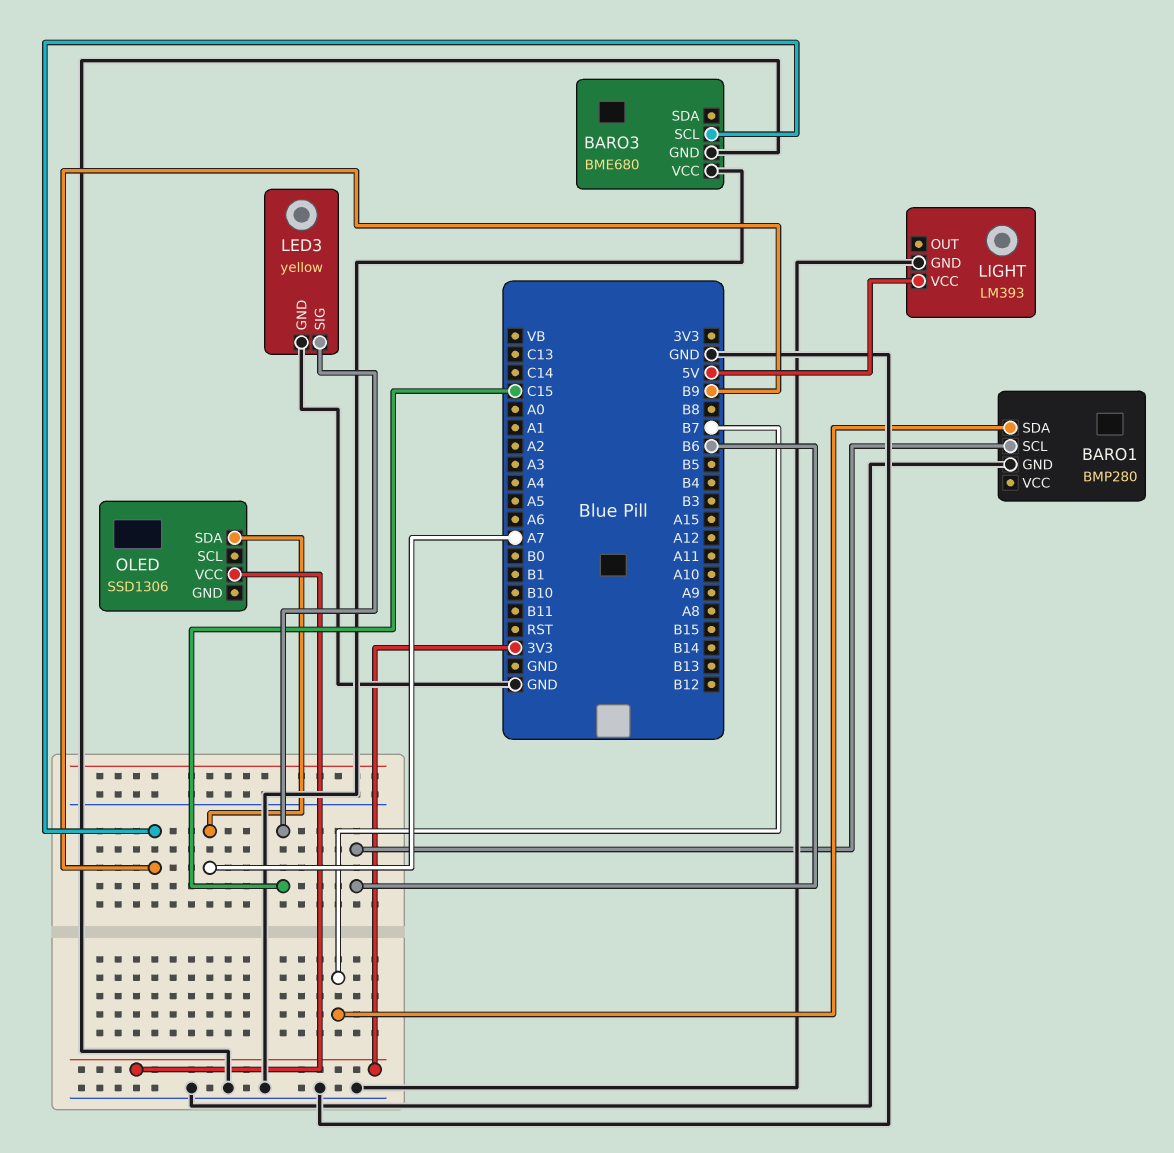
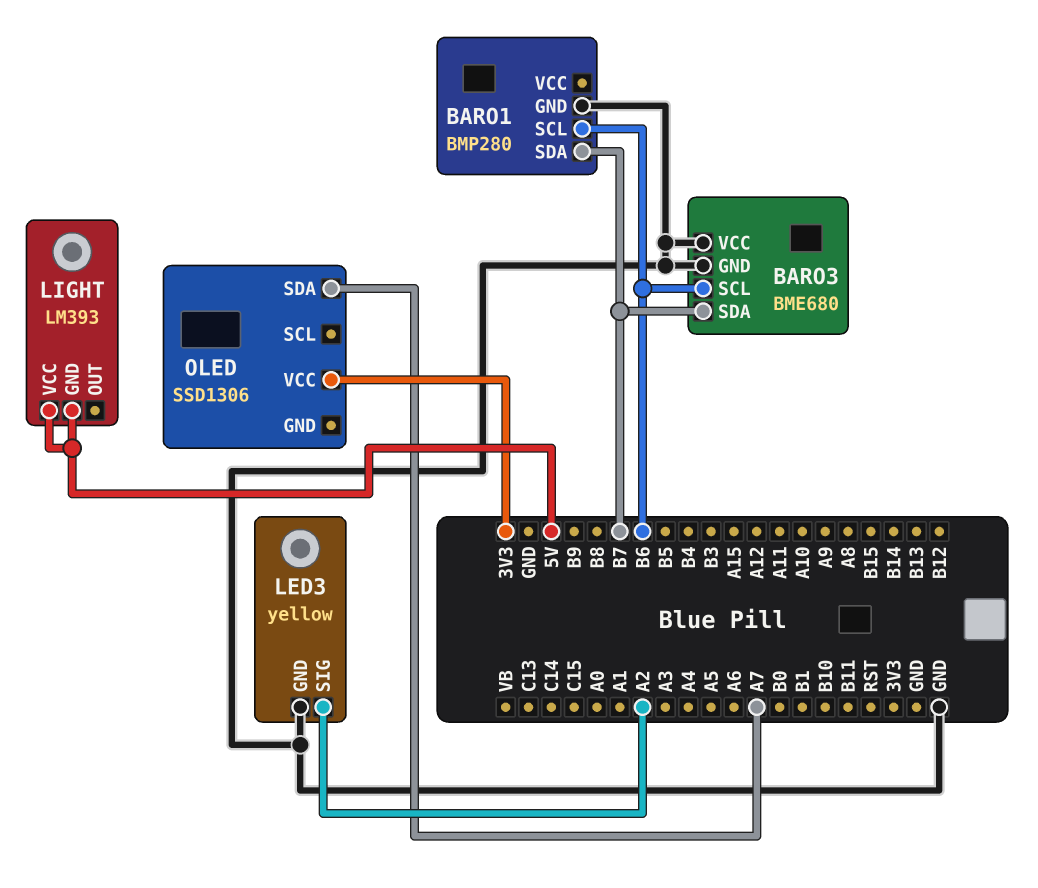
BARO3 pin SCL: B9 -> B6
BARO3 pin SDA: none -> B7
LED3 pin SIG: C15 -> A2
LIGHT pin GND: GND -> 5V

